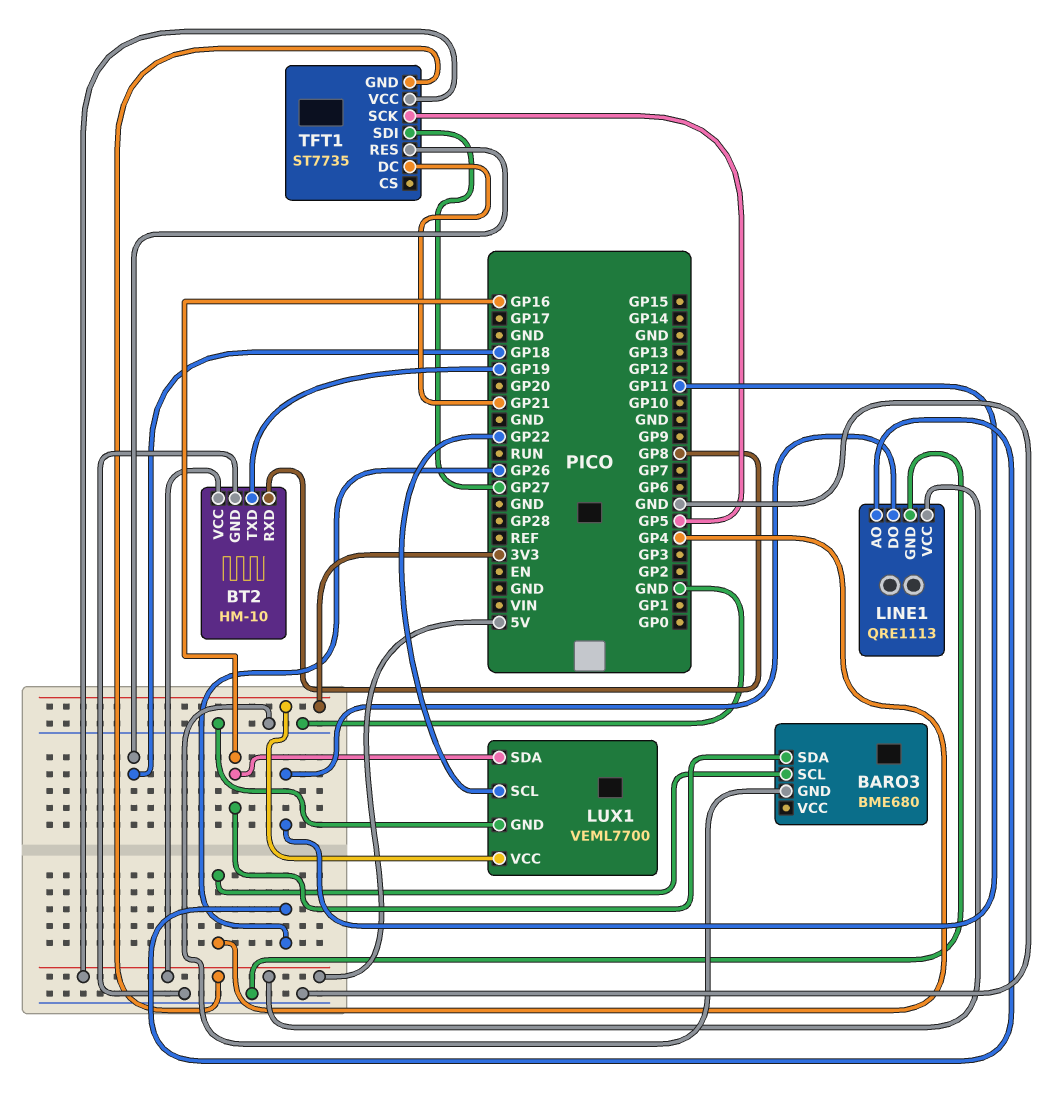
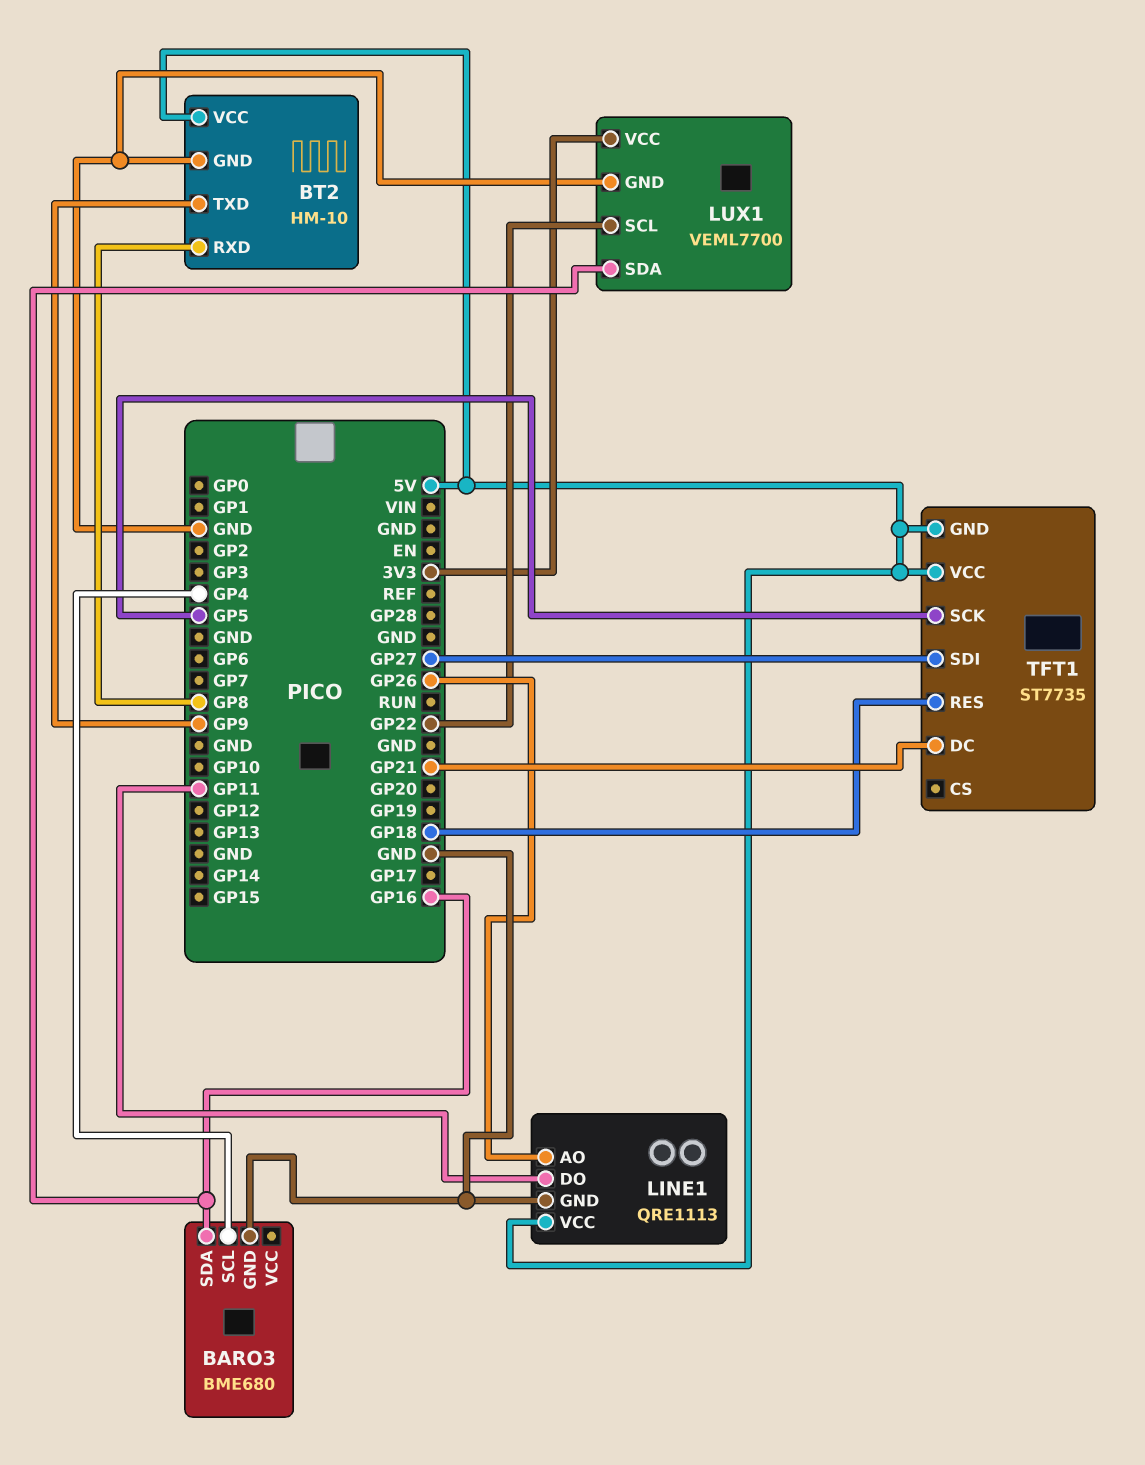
BT2 pin TXD: GP19 -> GP9

